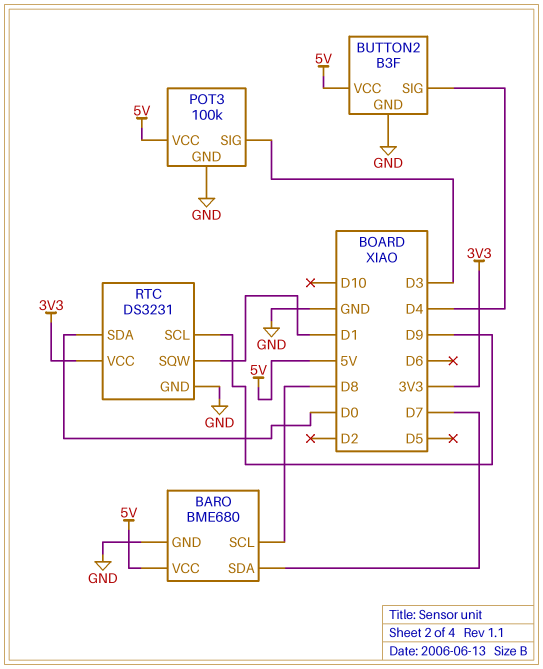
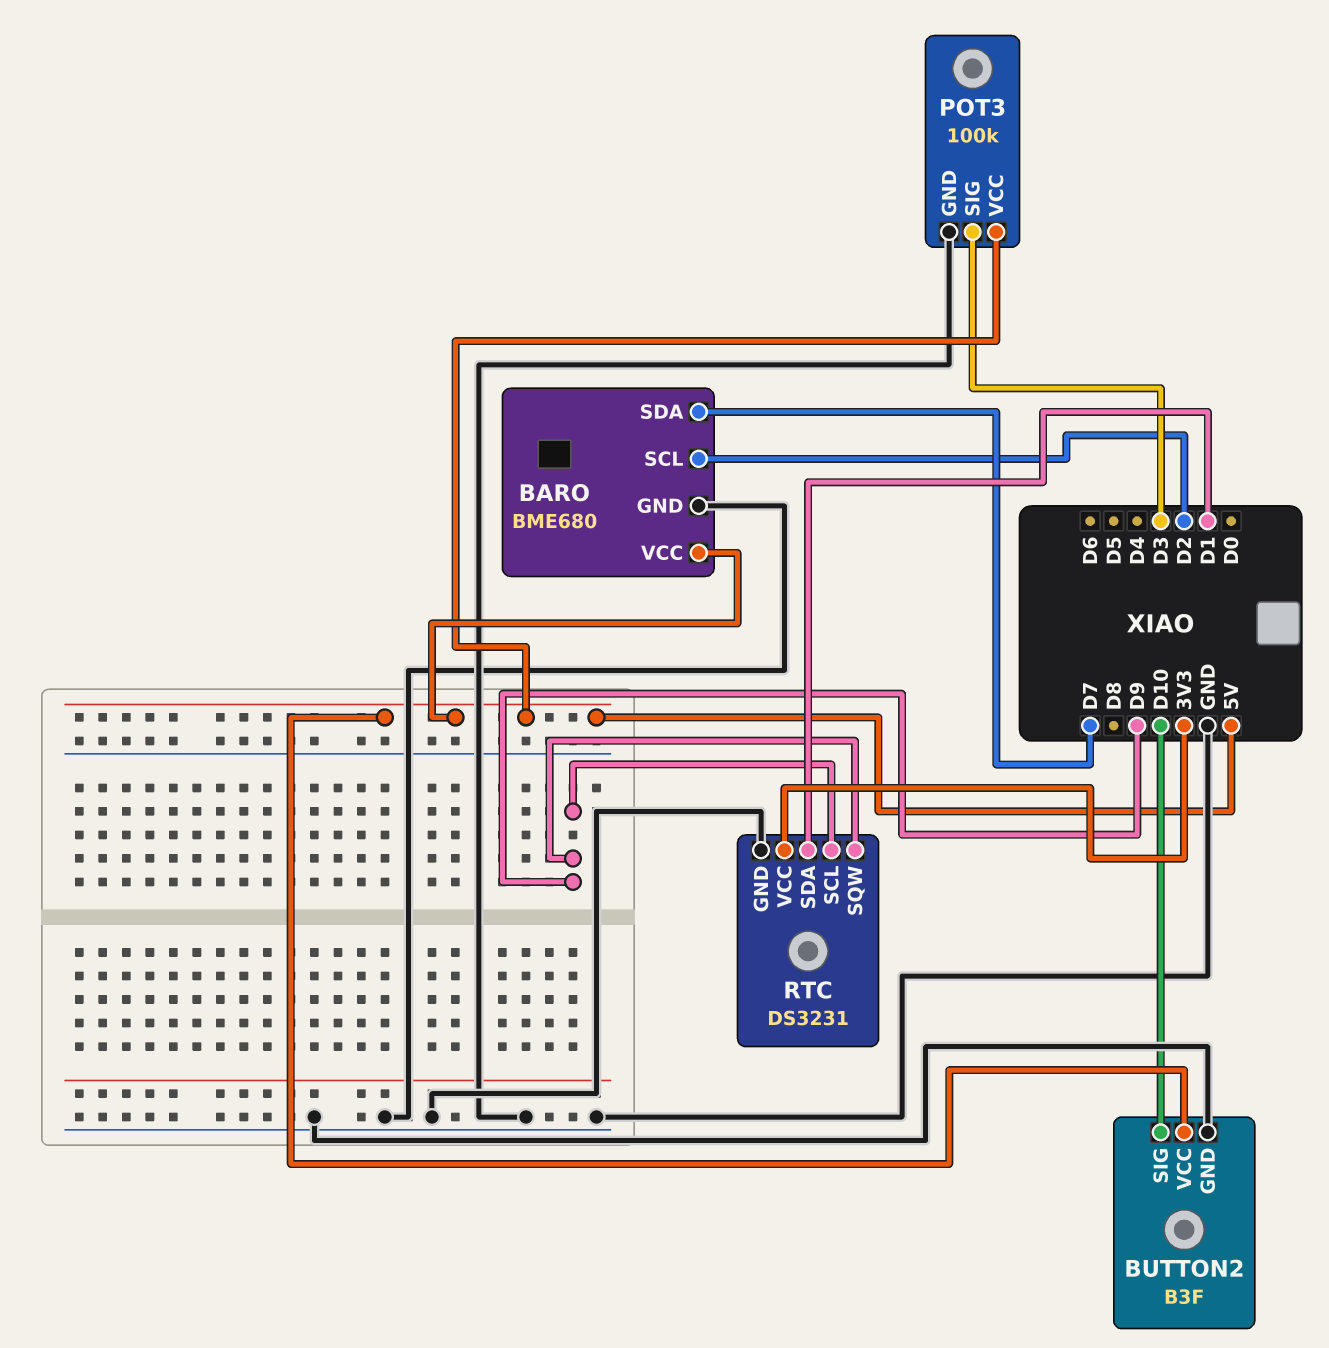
BARO pin SCL: D8 -> D2
BUTTON2 pin SIG: D4 -> D10
RTC pin SDA: D0 -> D1
RTC pin SQW: D1 -> D9

